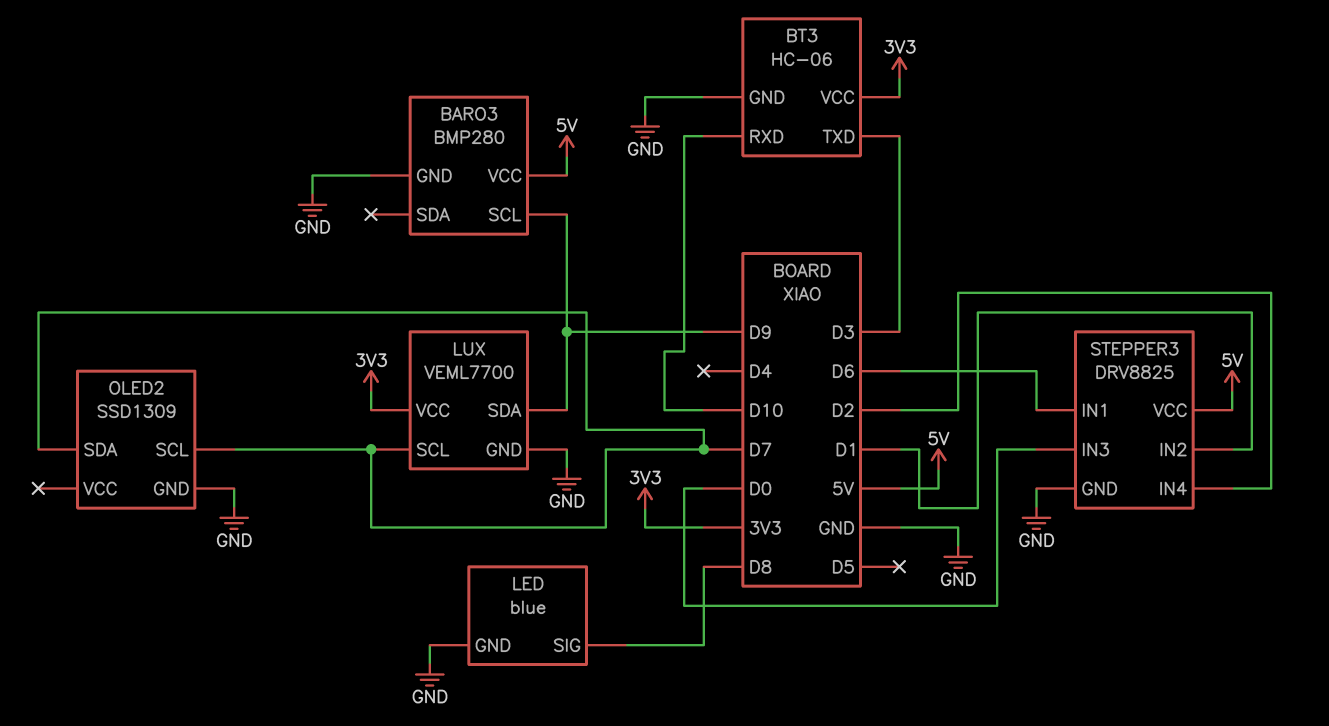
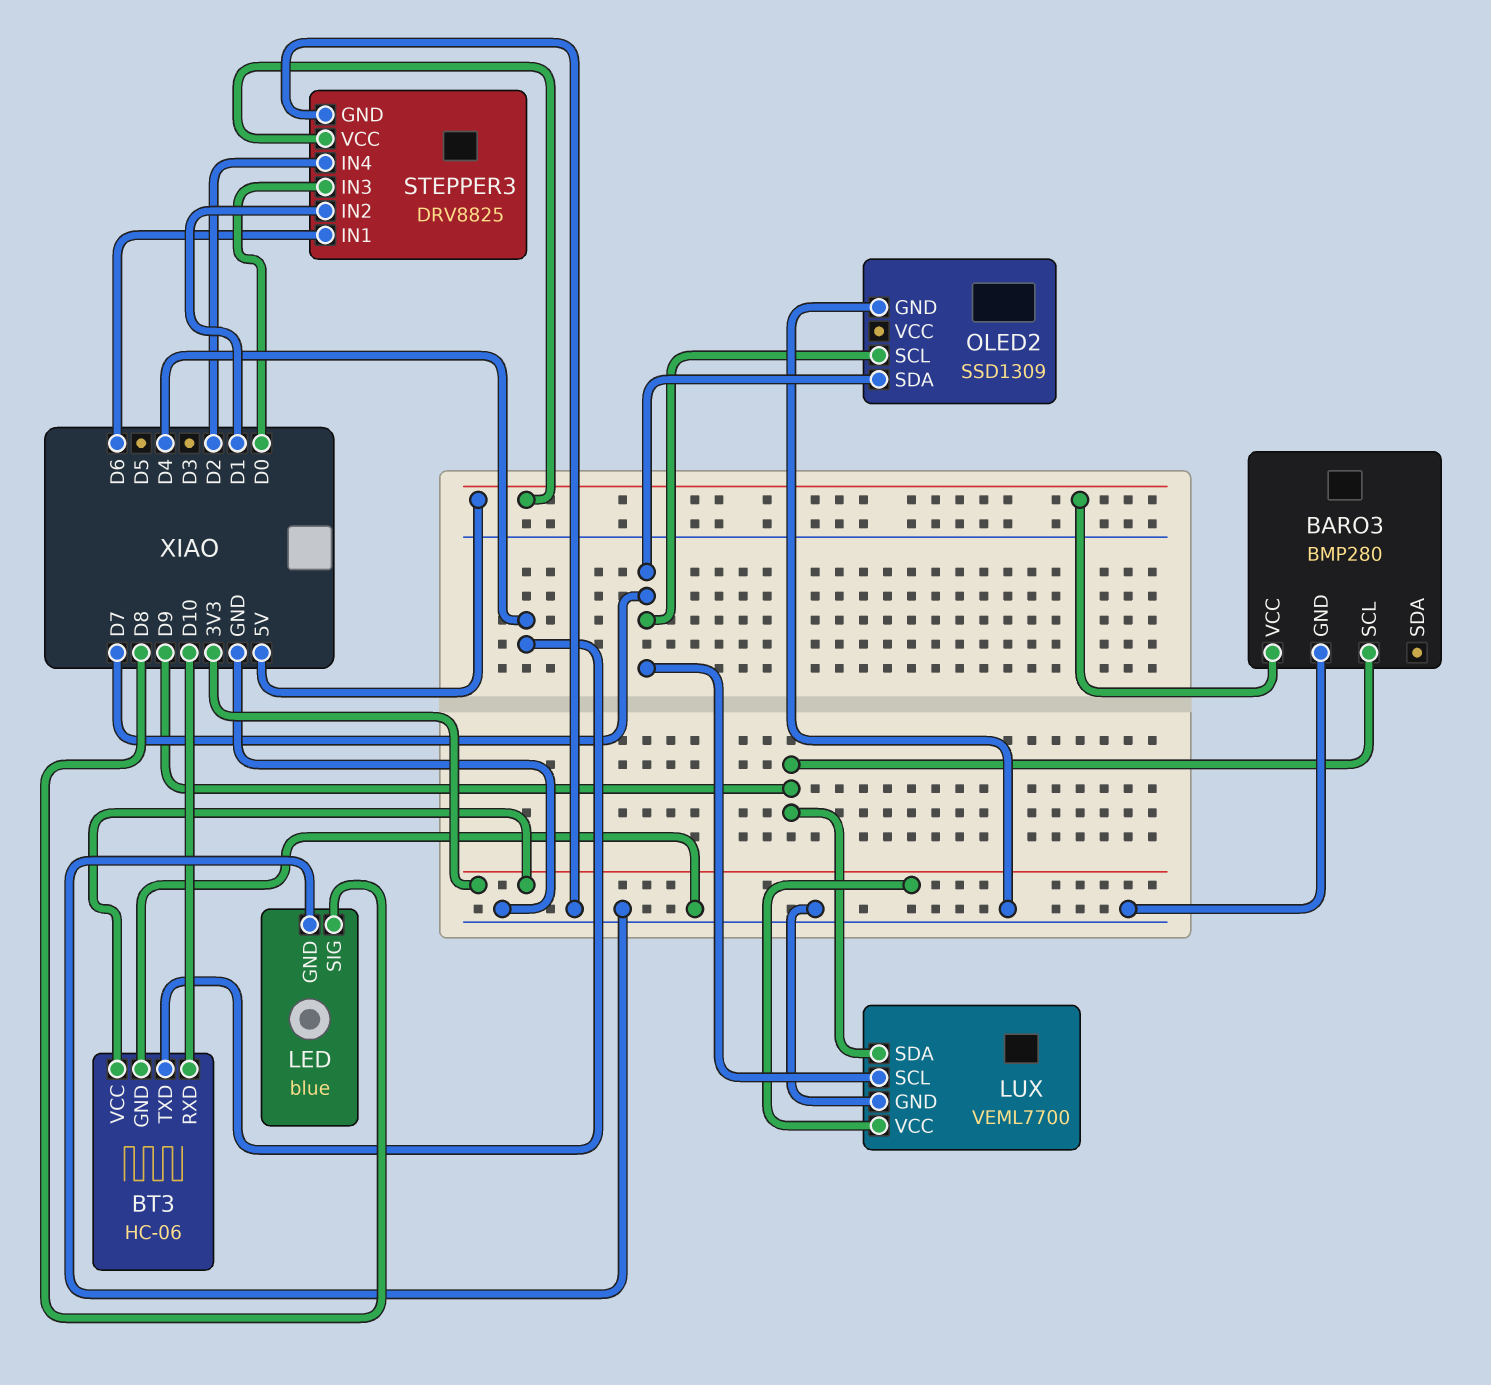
BT3 pin TXD: D3 -> D4

